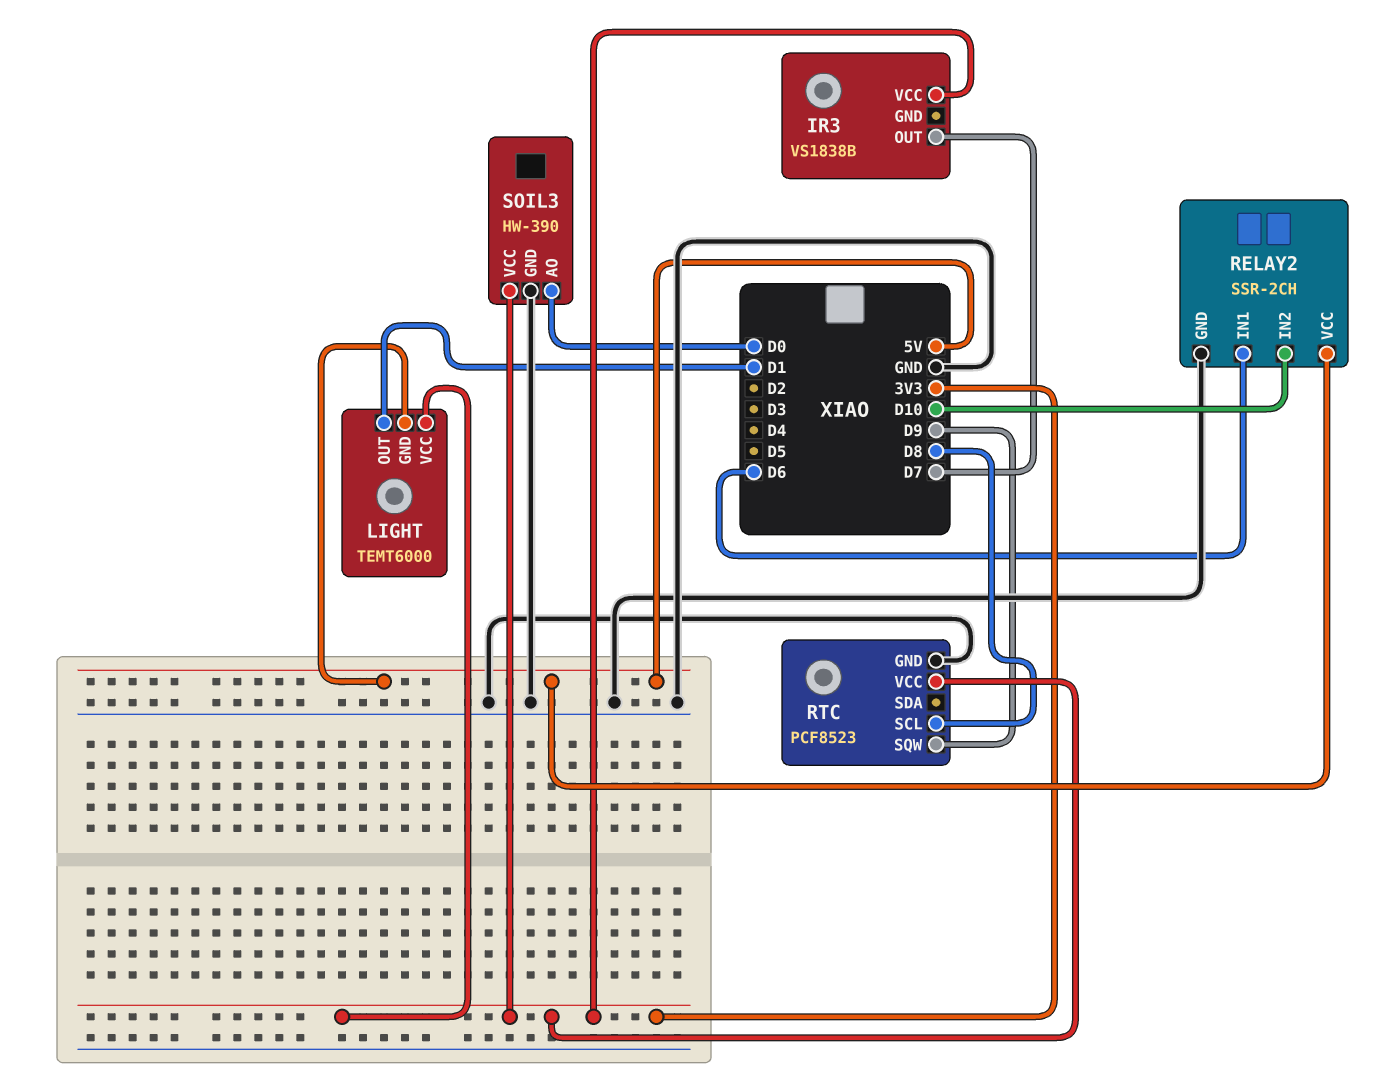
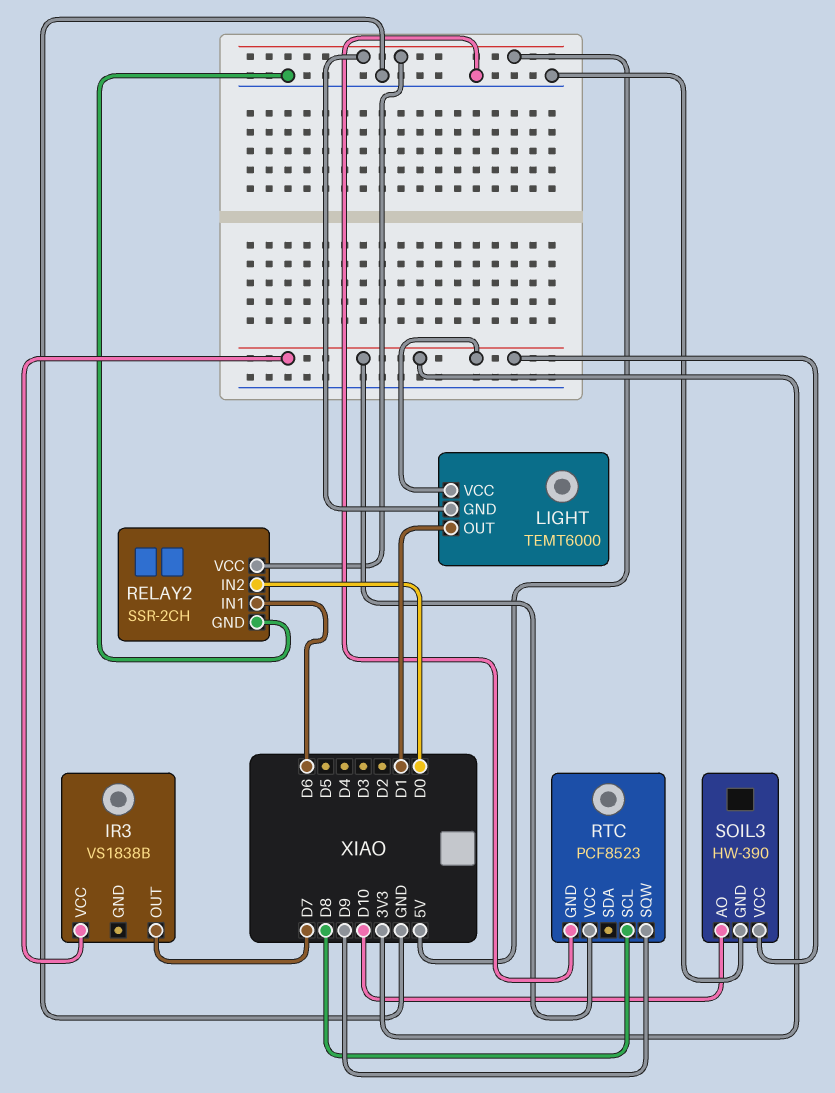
RELAY2 pin IN2: D10 -> D0
SOIL3 pin AO: D0 -> D10

